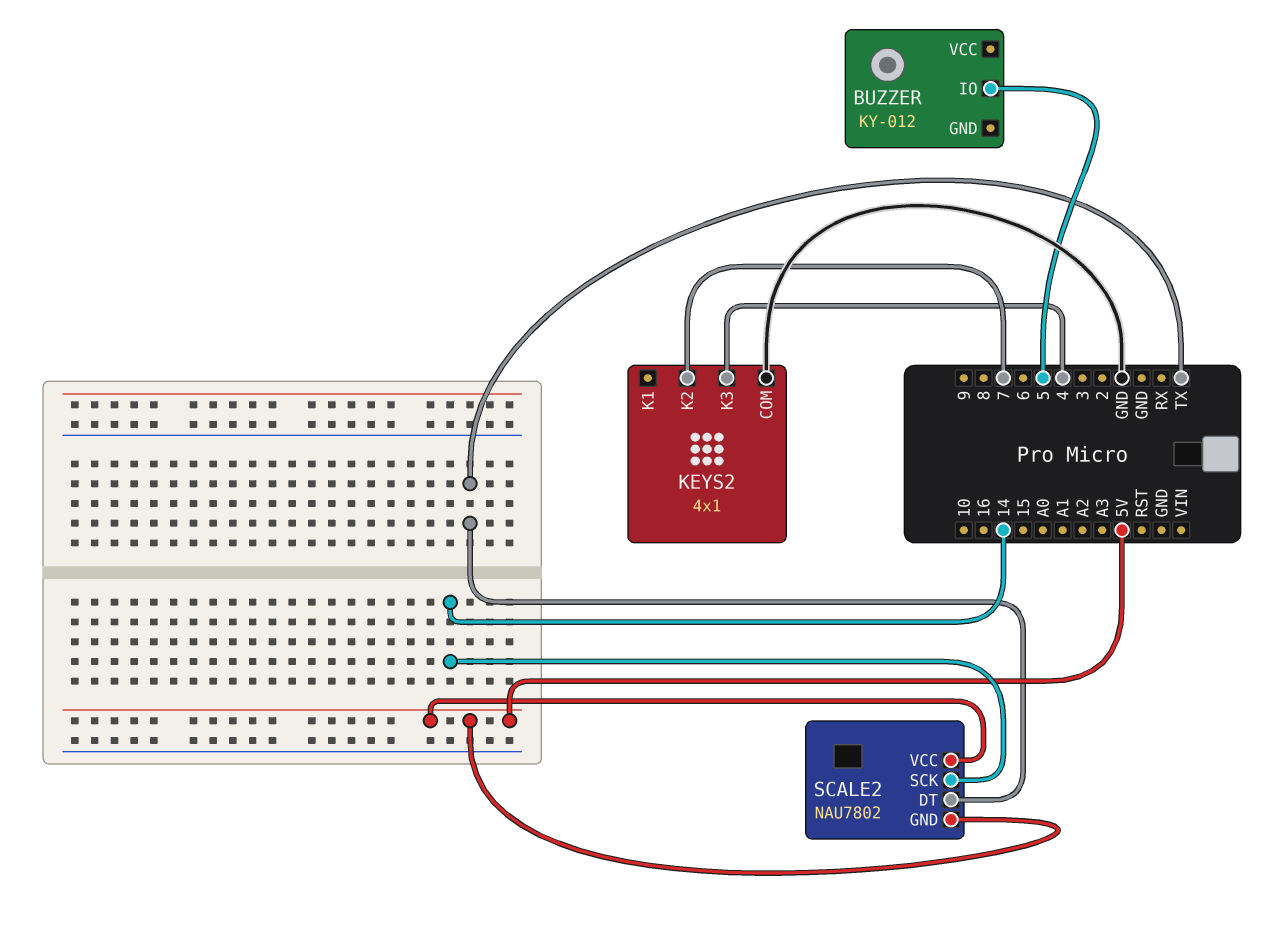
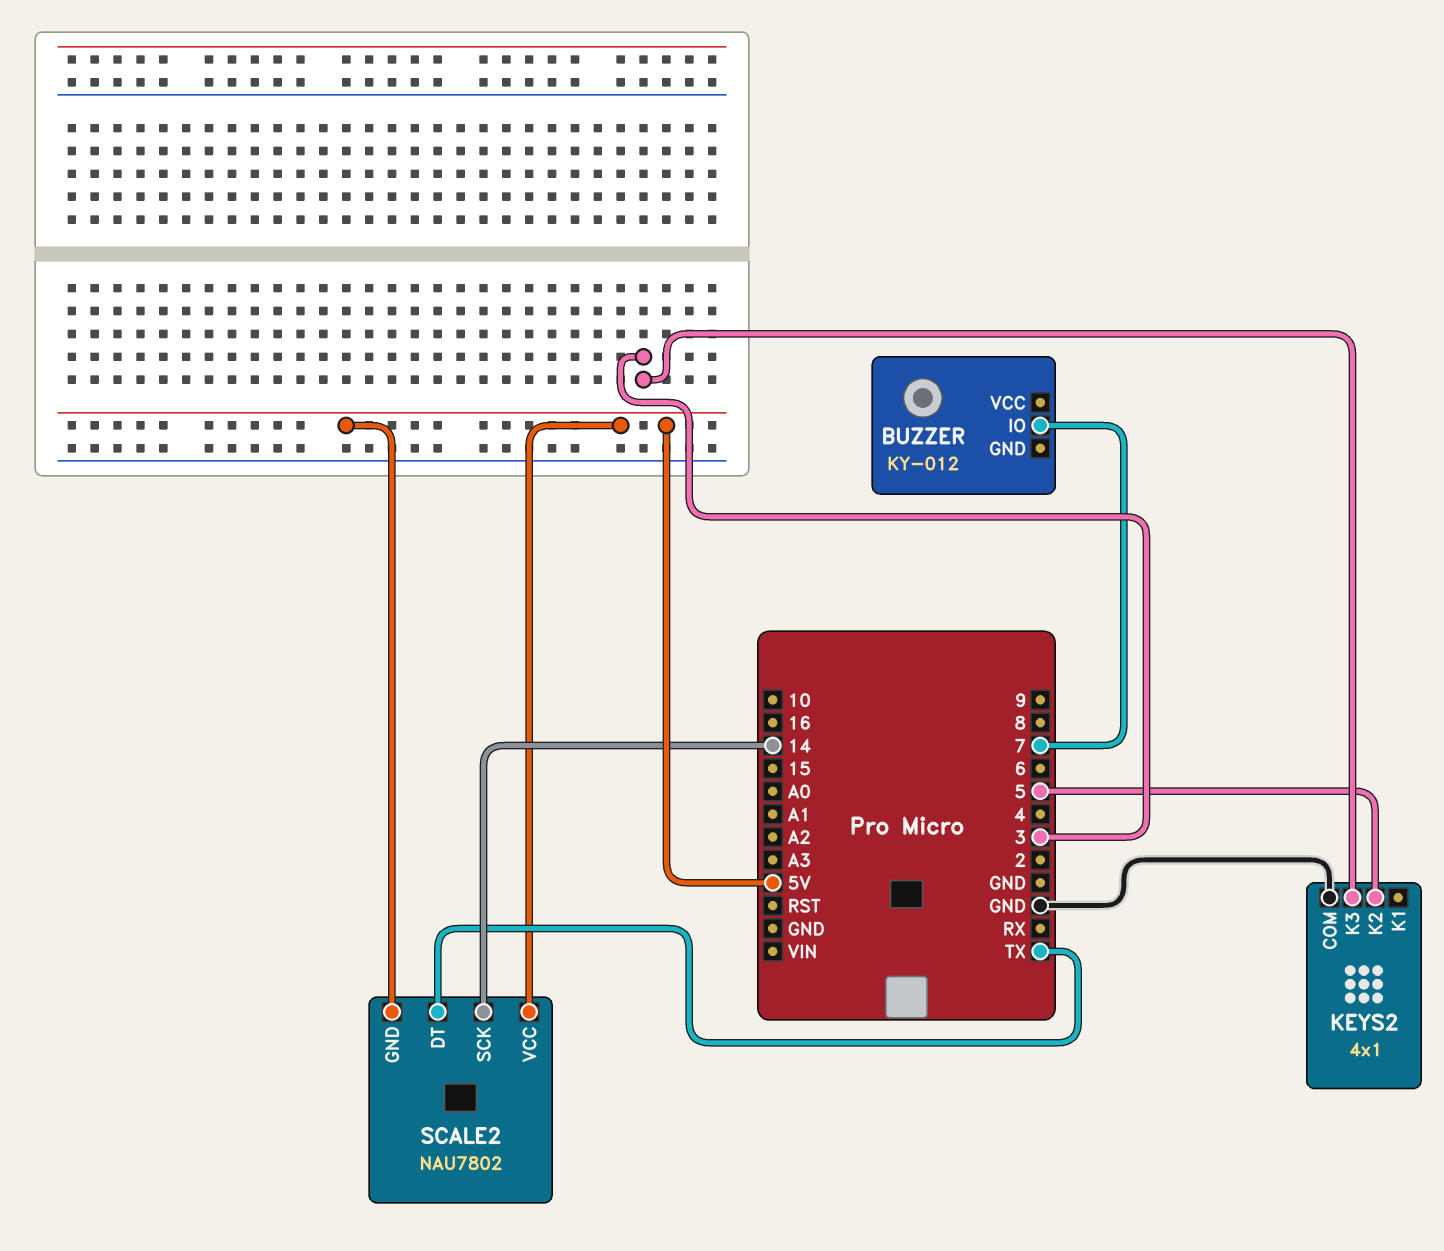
BUZZER pin IO: 5 -> 7
KEYS2 pin K2: 7 -> 5
KEYS2 pin K3: 4 -> 3

